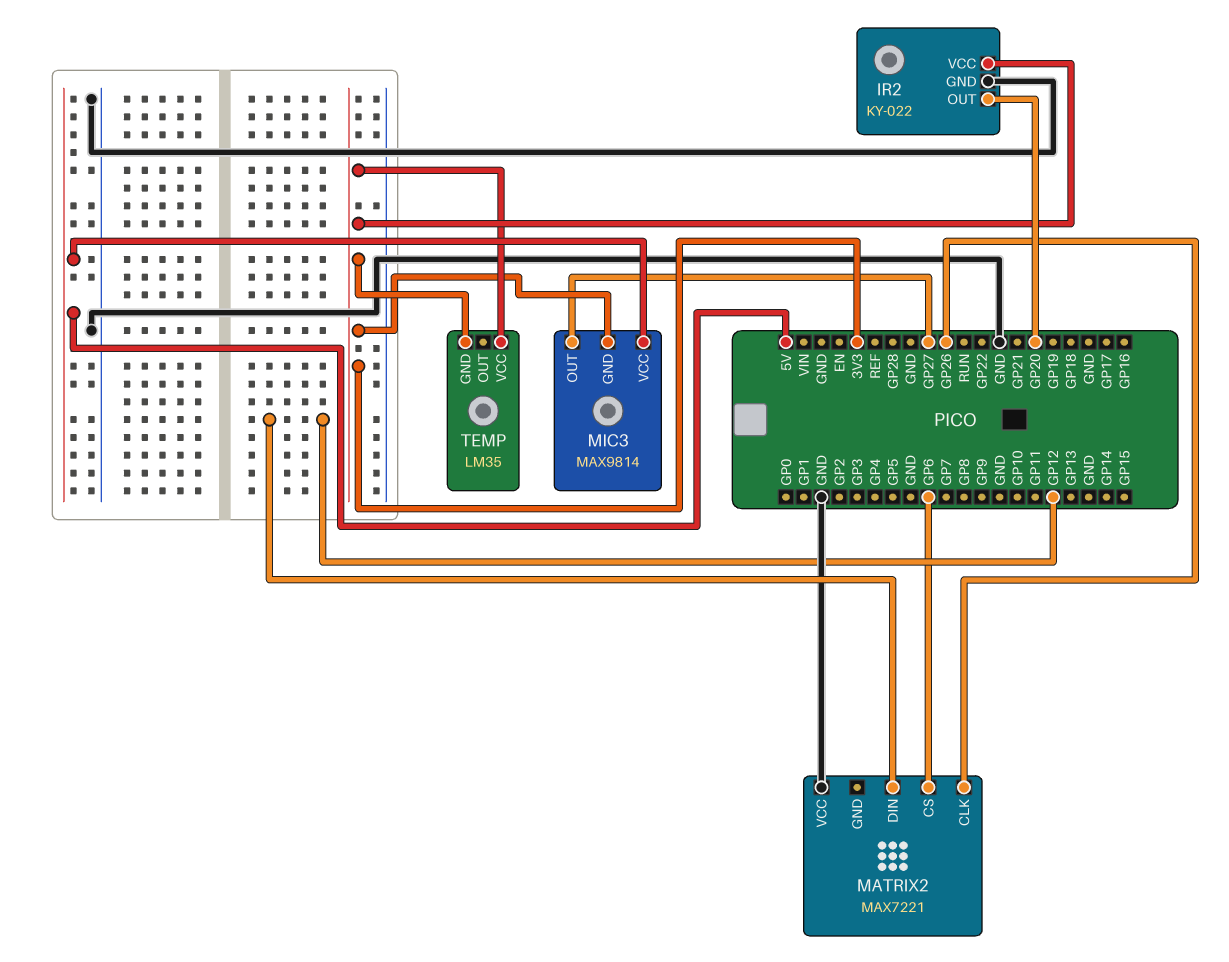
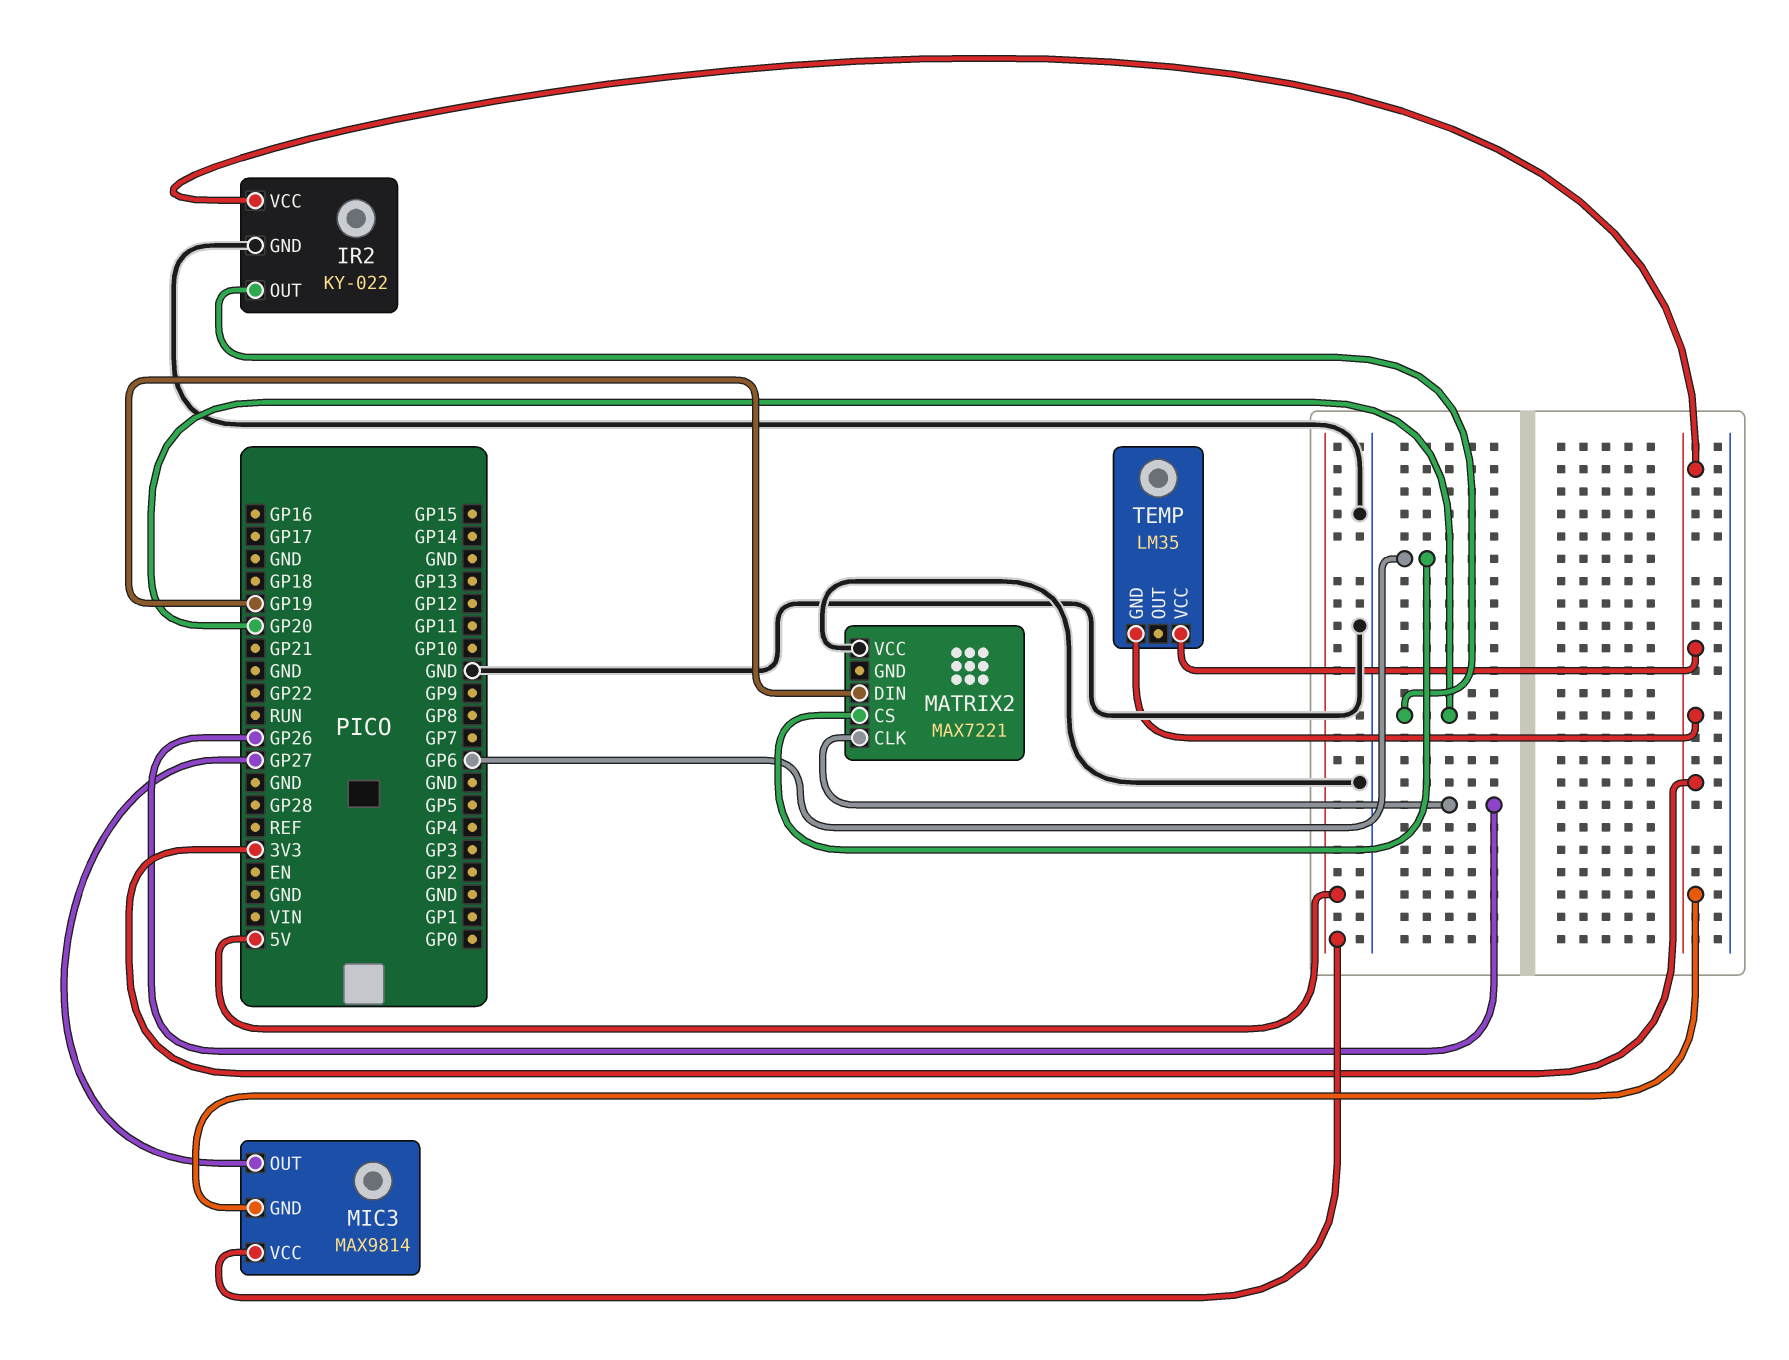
MATRIX2 pin DIN: GP12 -> GP19

